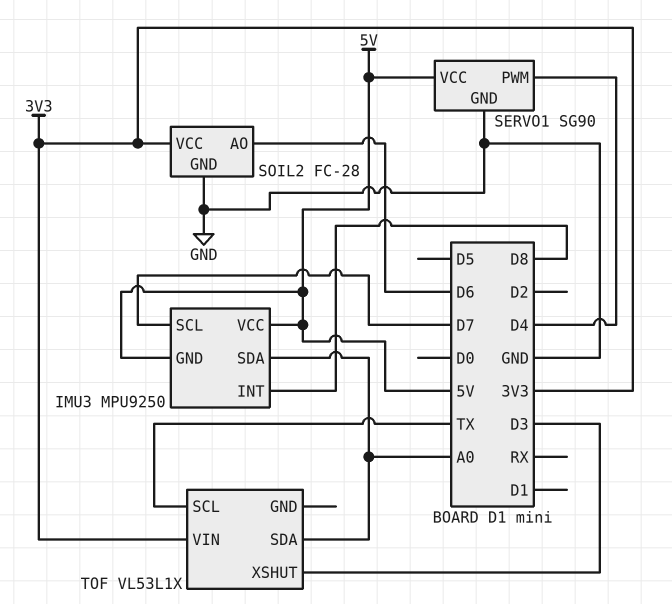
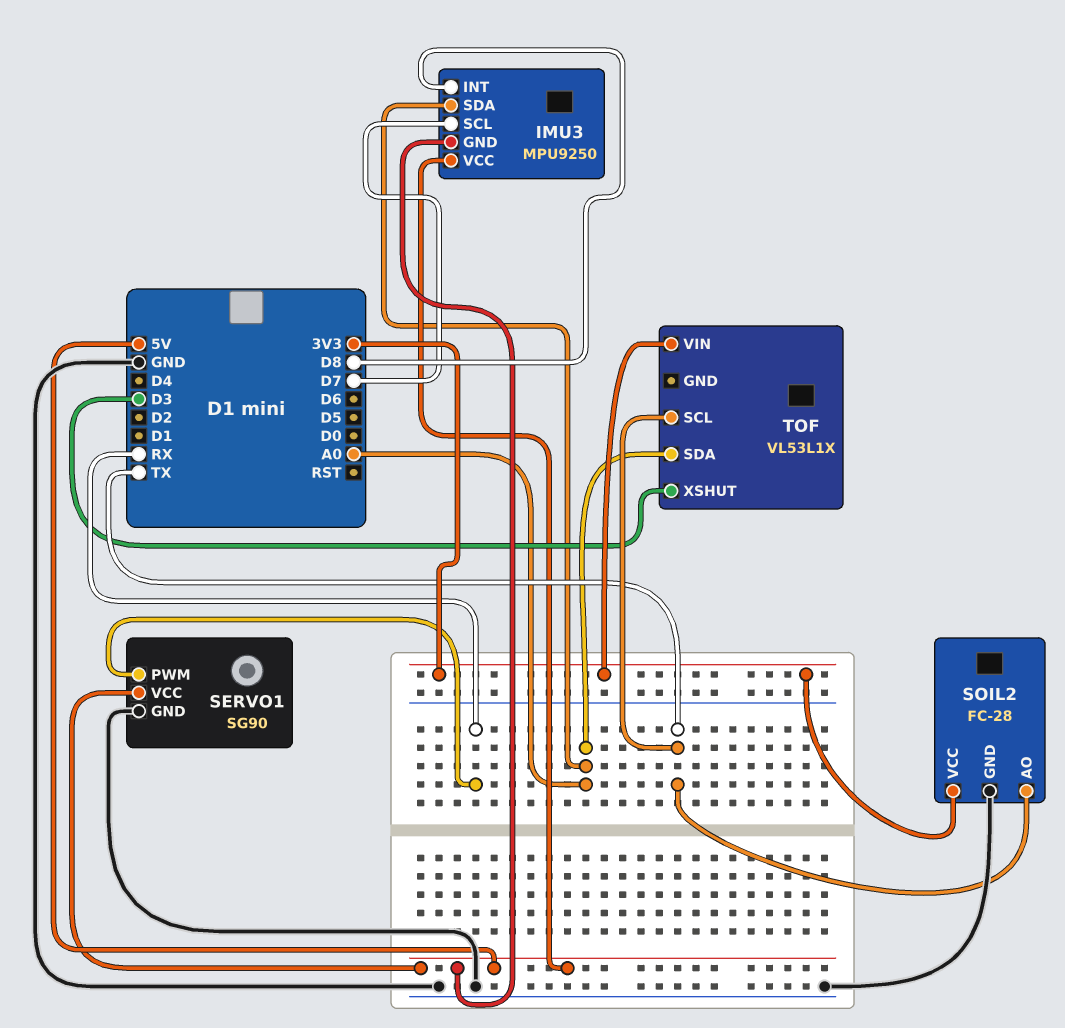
SERVO1 pin PWM: D4 -> RX
SOIL2 pin AO: D6 -> TX

